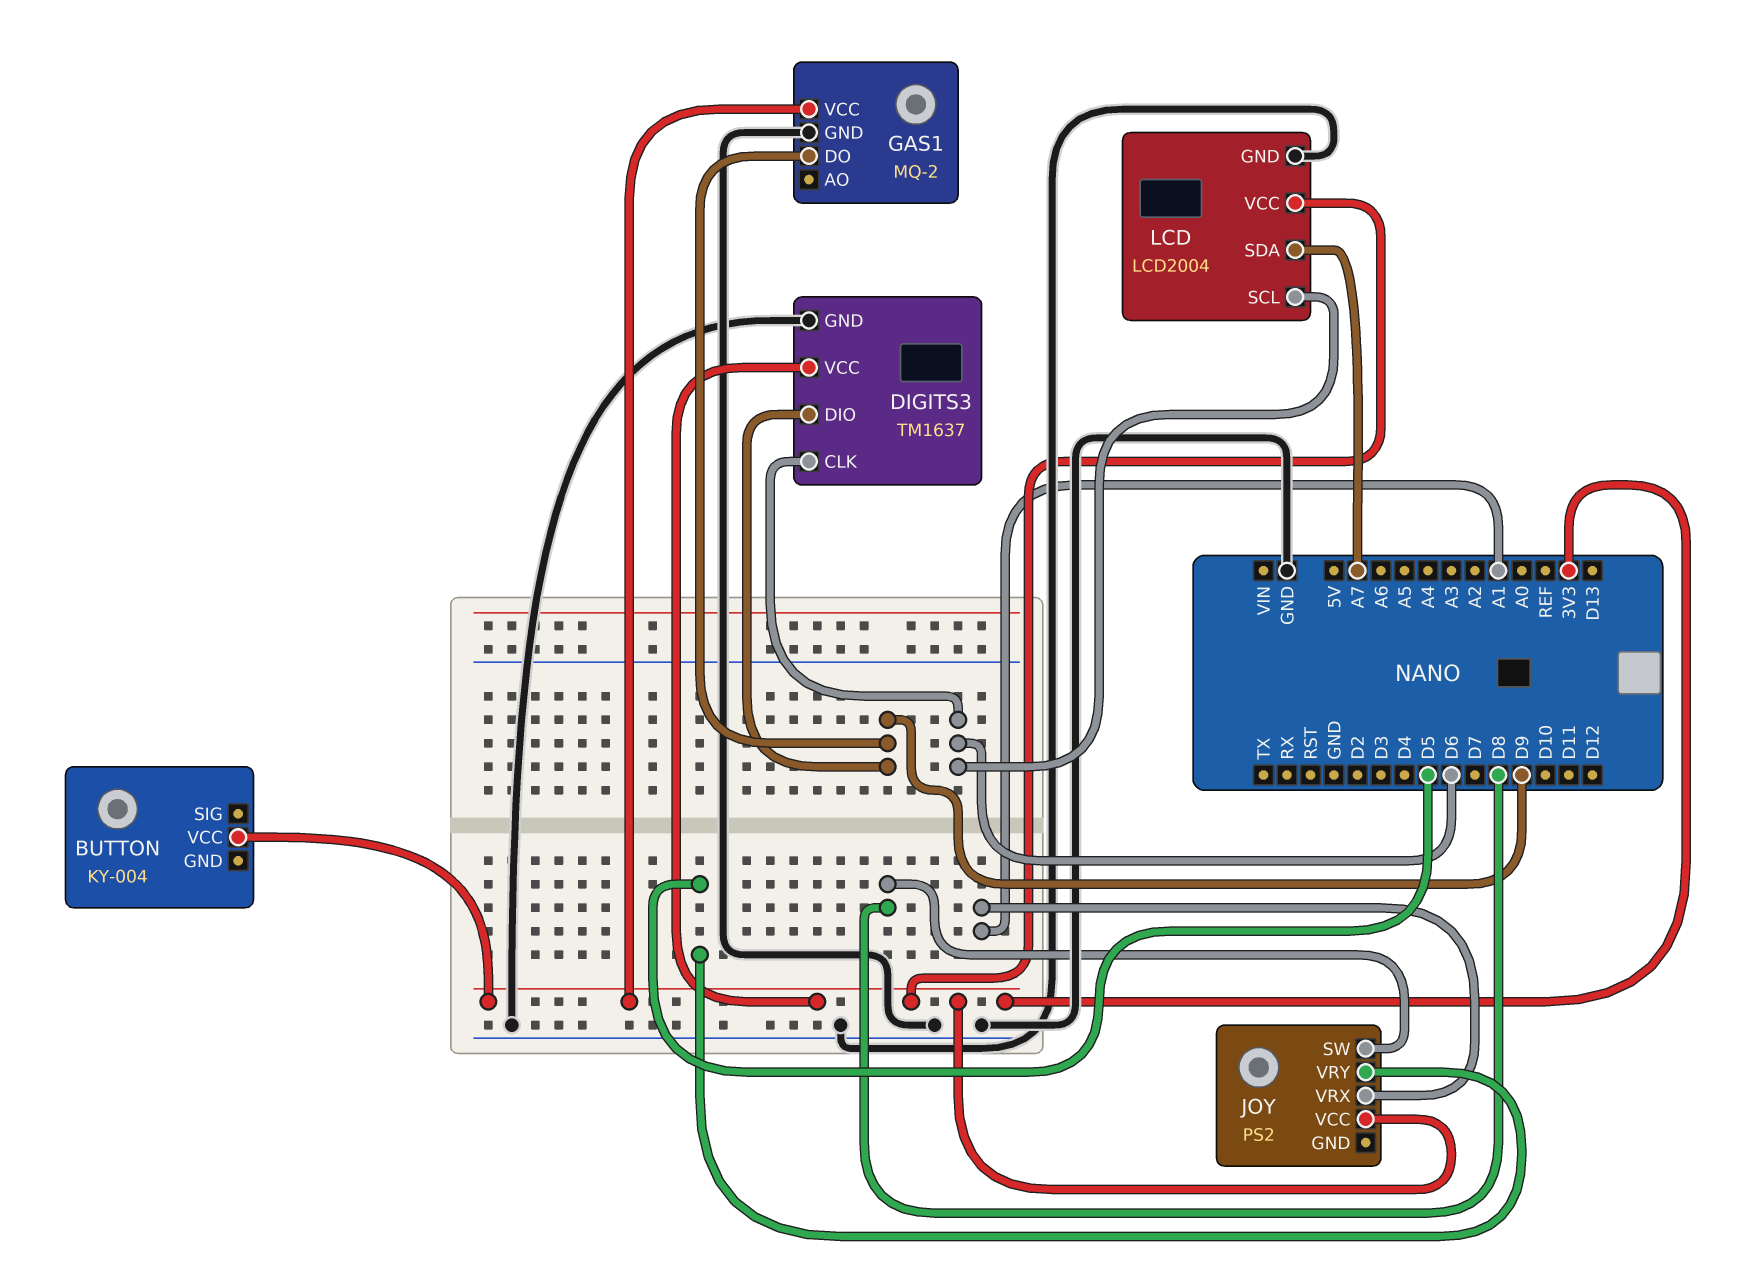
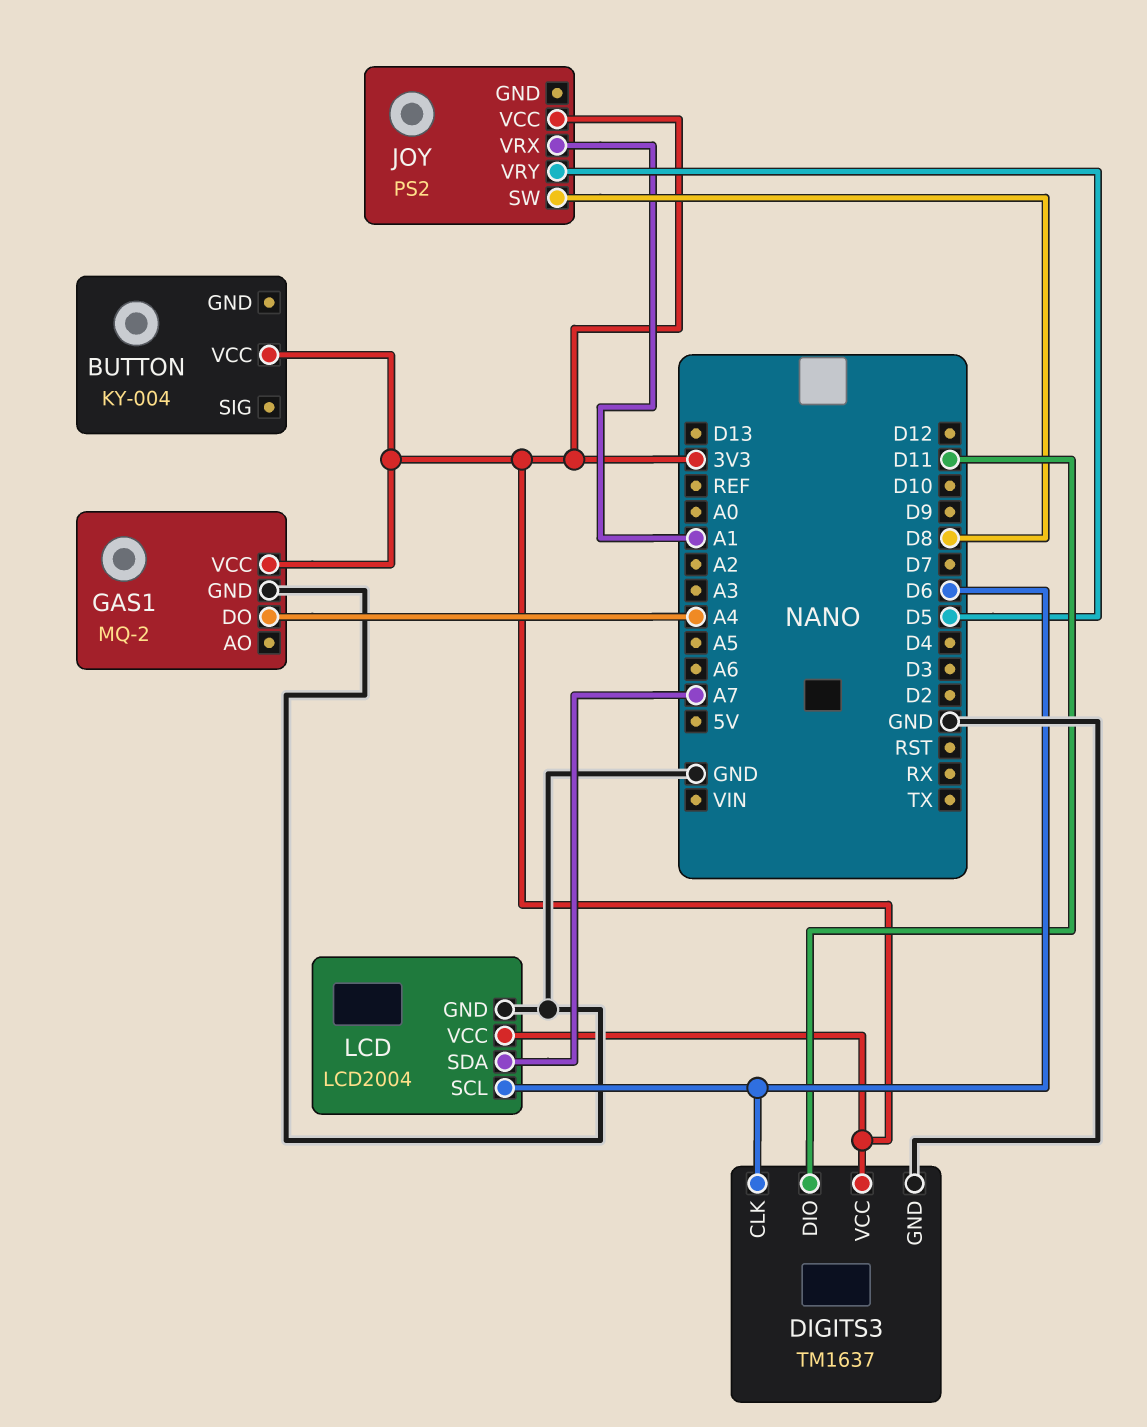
DIGITS3 pin DIO: D9 -> D11
GAS1 pin DO: D9 -> A4

